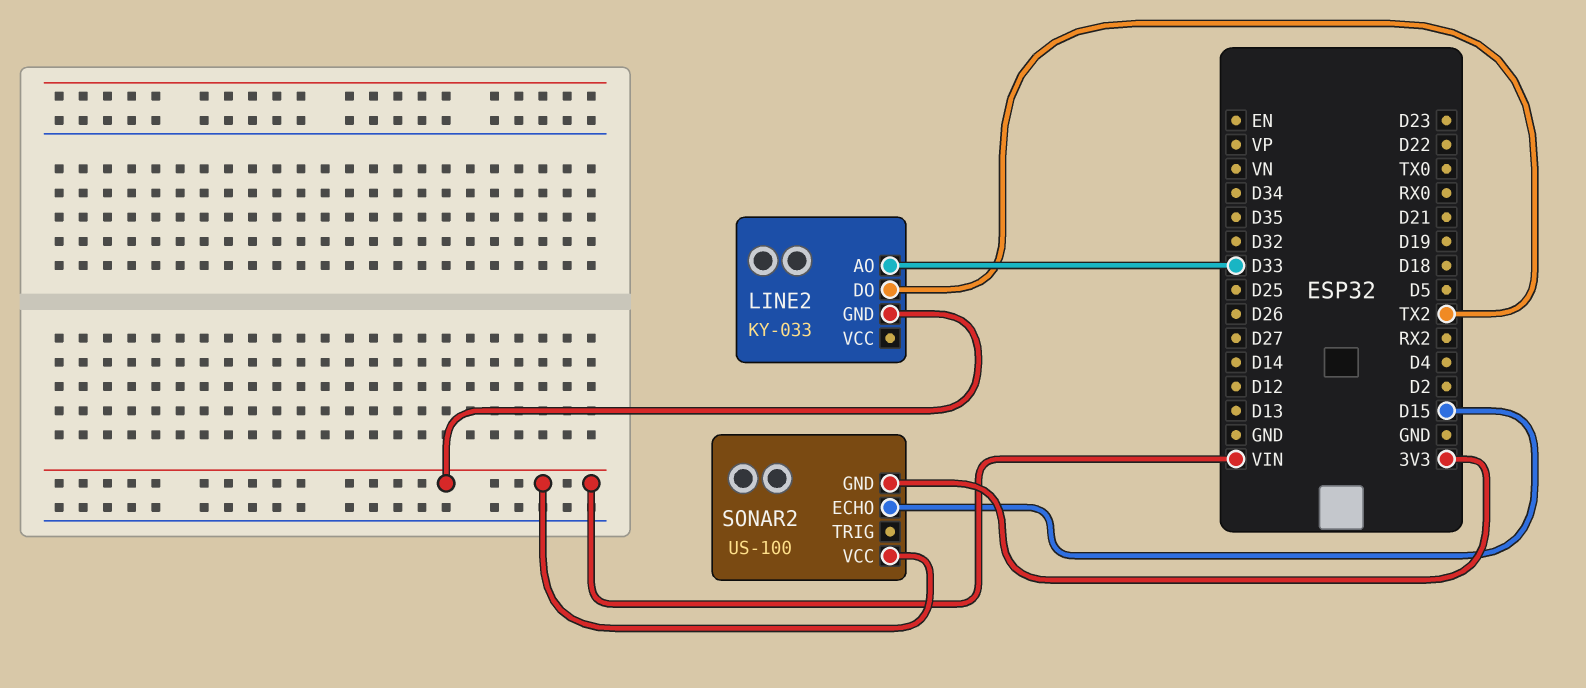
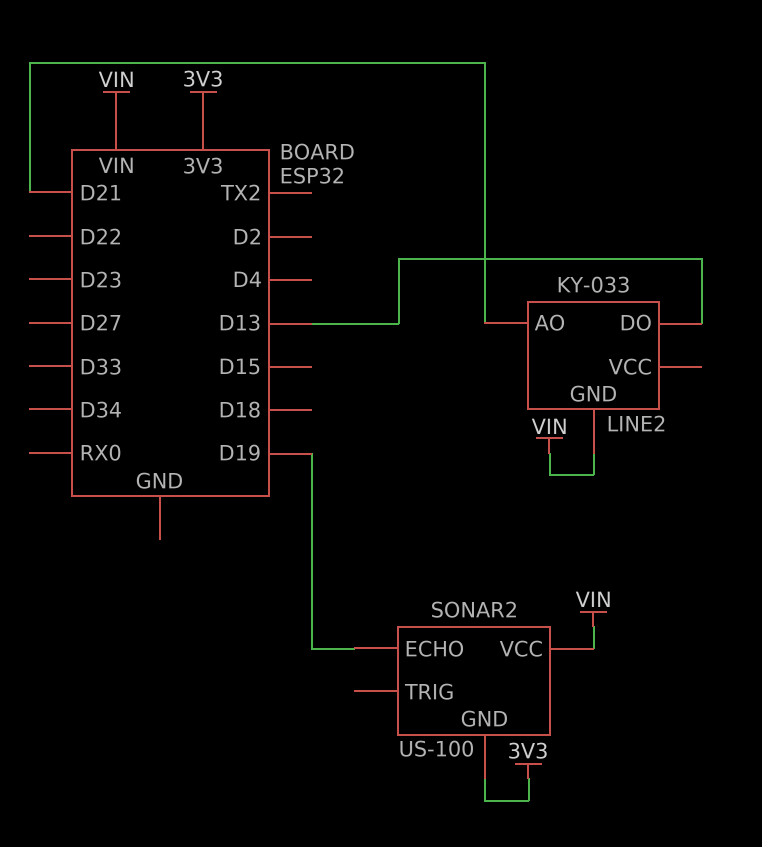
LINE2 pin AO: D33 -> D21
LINE2 pin DO: TX2 -> D13
SONAR2 pin ECHO: D15 -> D19

